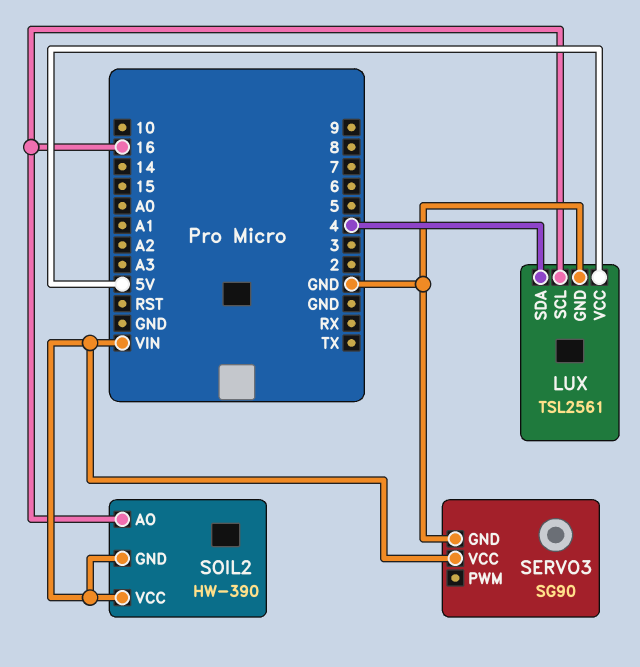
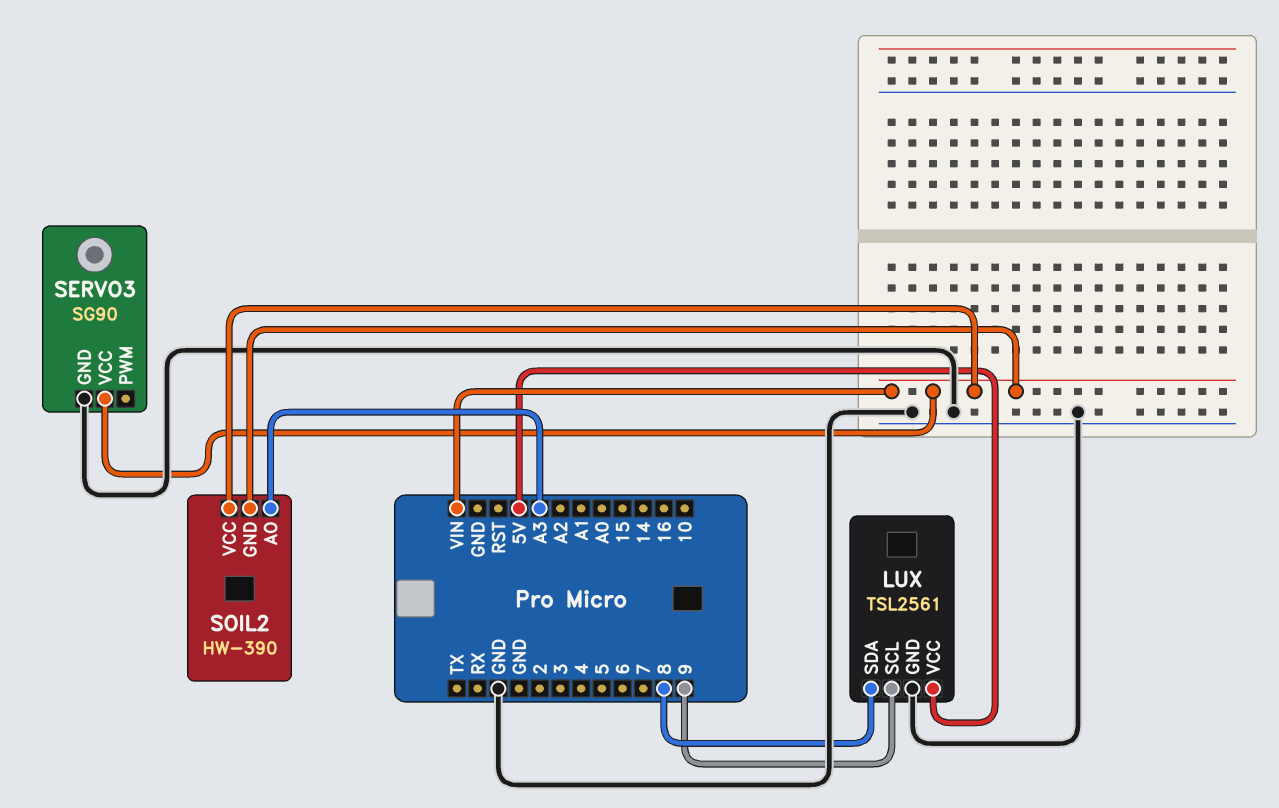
LUX pin SCL: 16 -> 9
LUX pin SDA: 4 -> 8
SOIL2 pin AO: 16 -> A3

